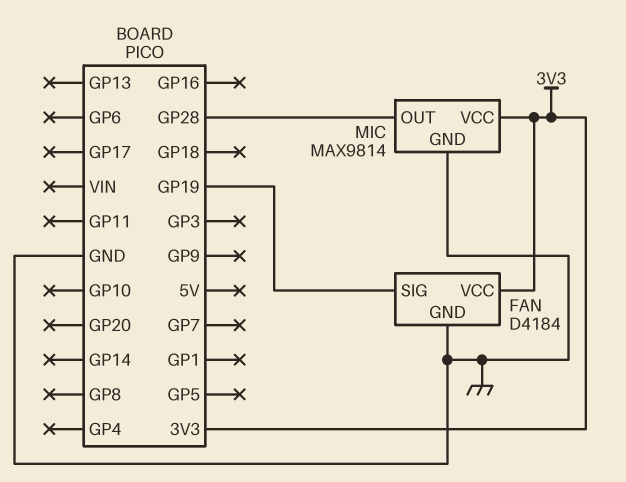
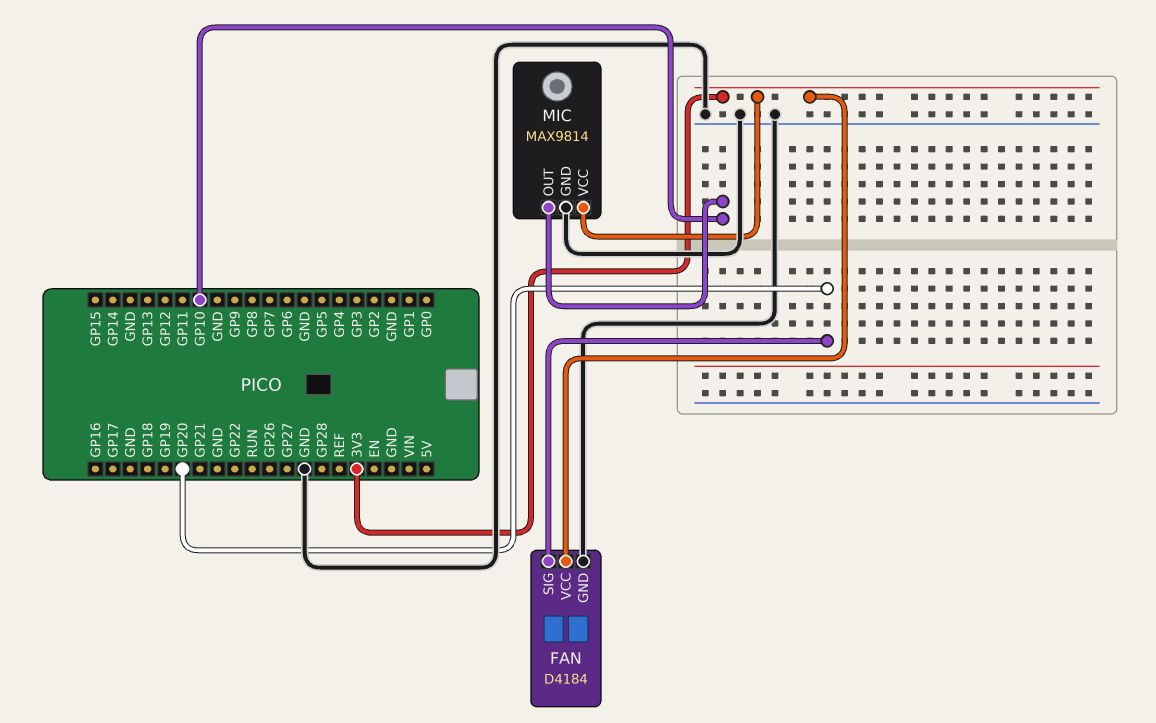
FAN pin SIG: GP19 -> GP20
MIC pin OUT: GP28 -> GP10

